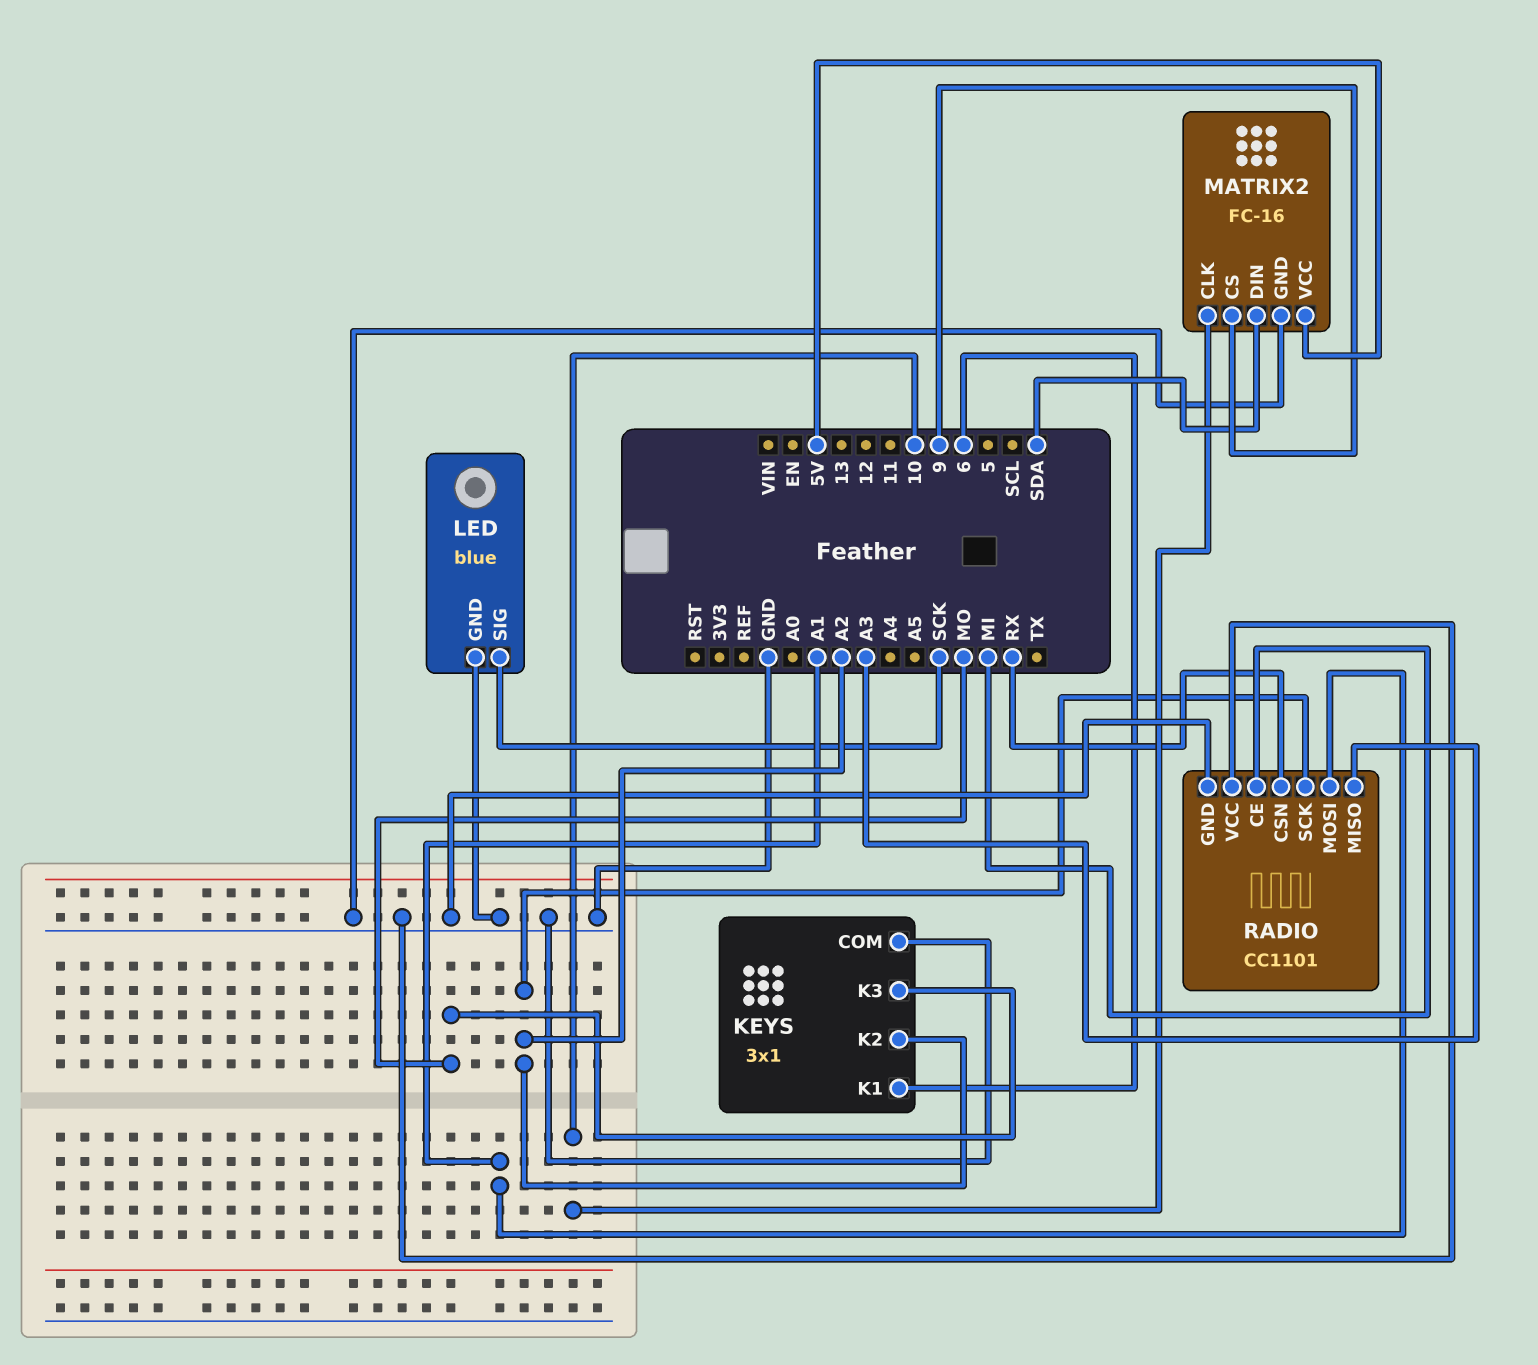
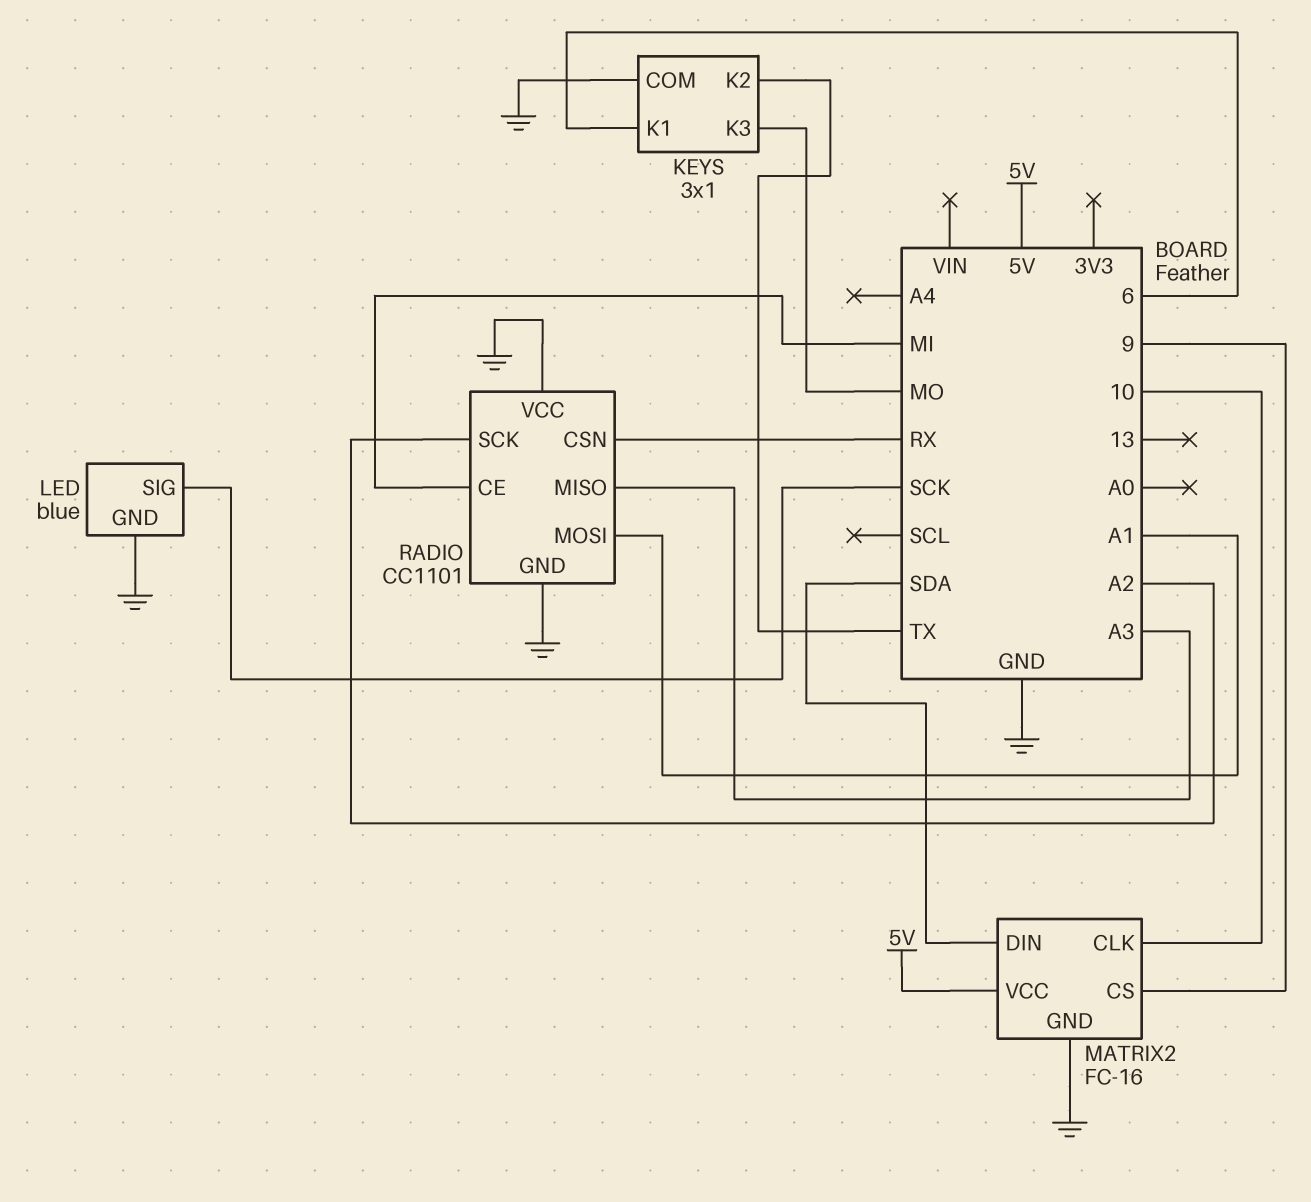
KEYS pin K2: A2 -> TX

